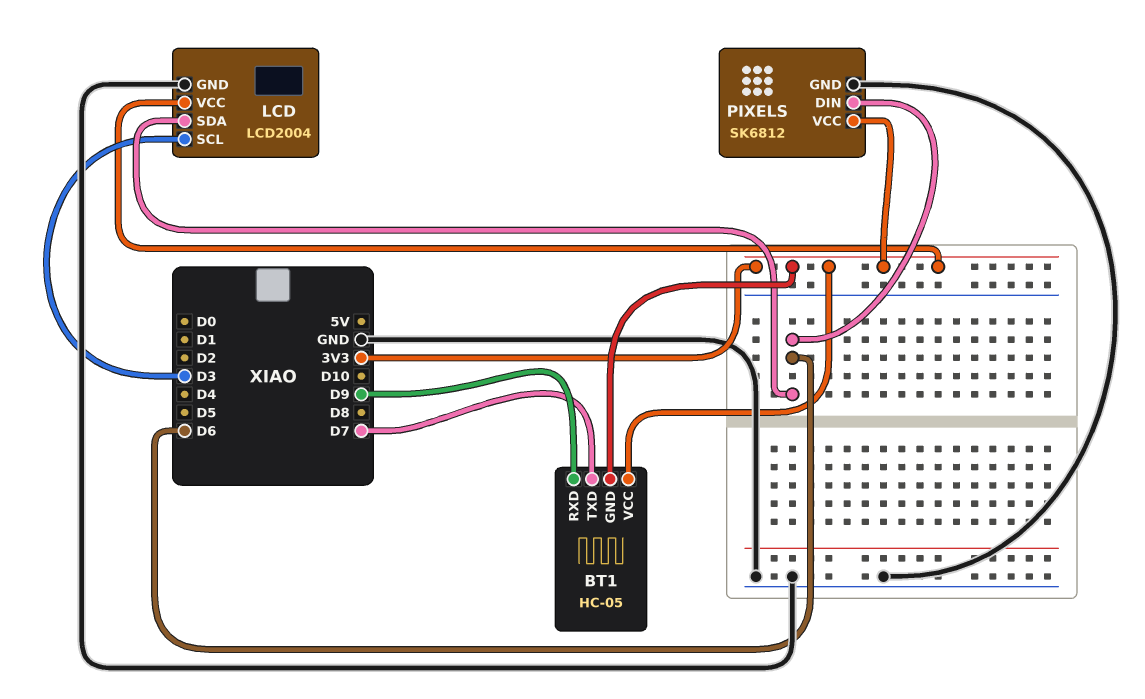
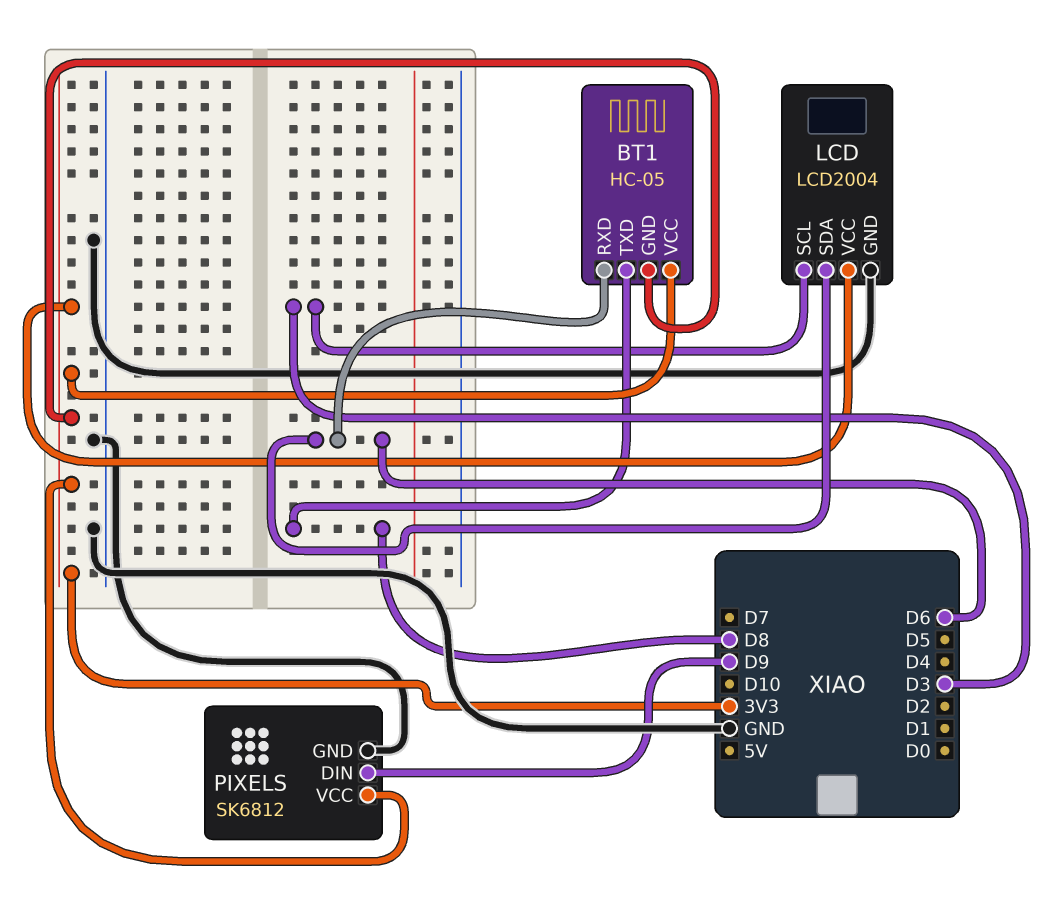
BT1 pin RXD: D9 -> D6
BT1 pin TXD: D7 -> D8
PIXELS pin DIN: D6 -> D9

